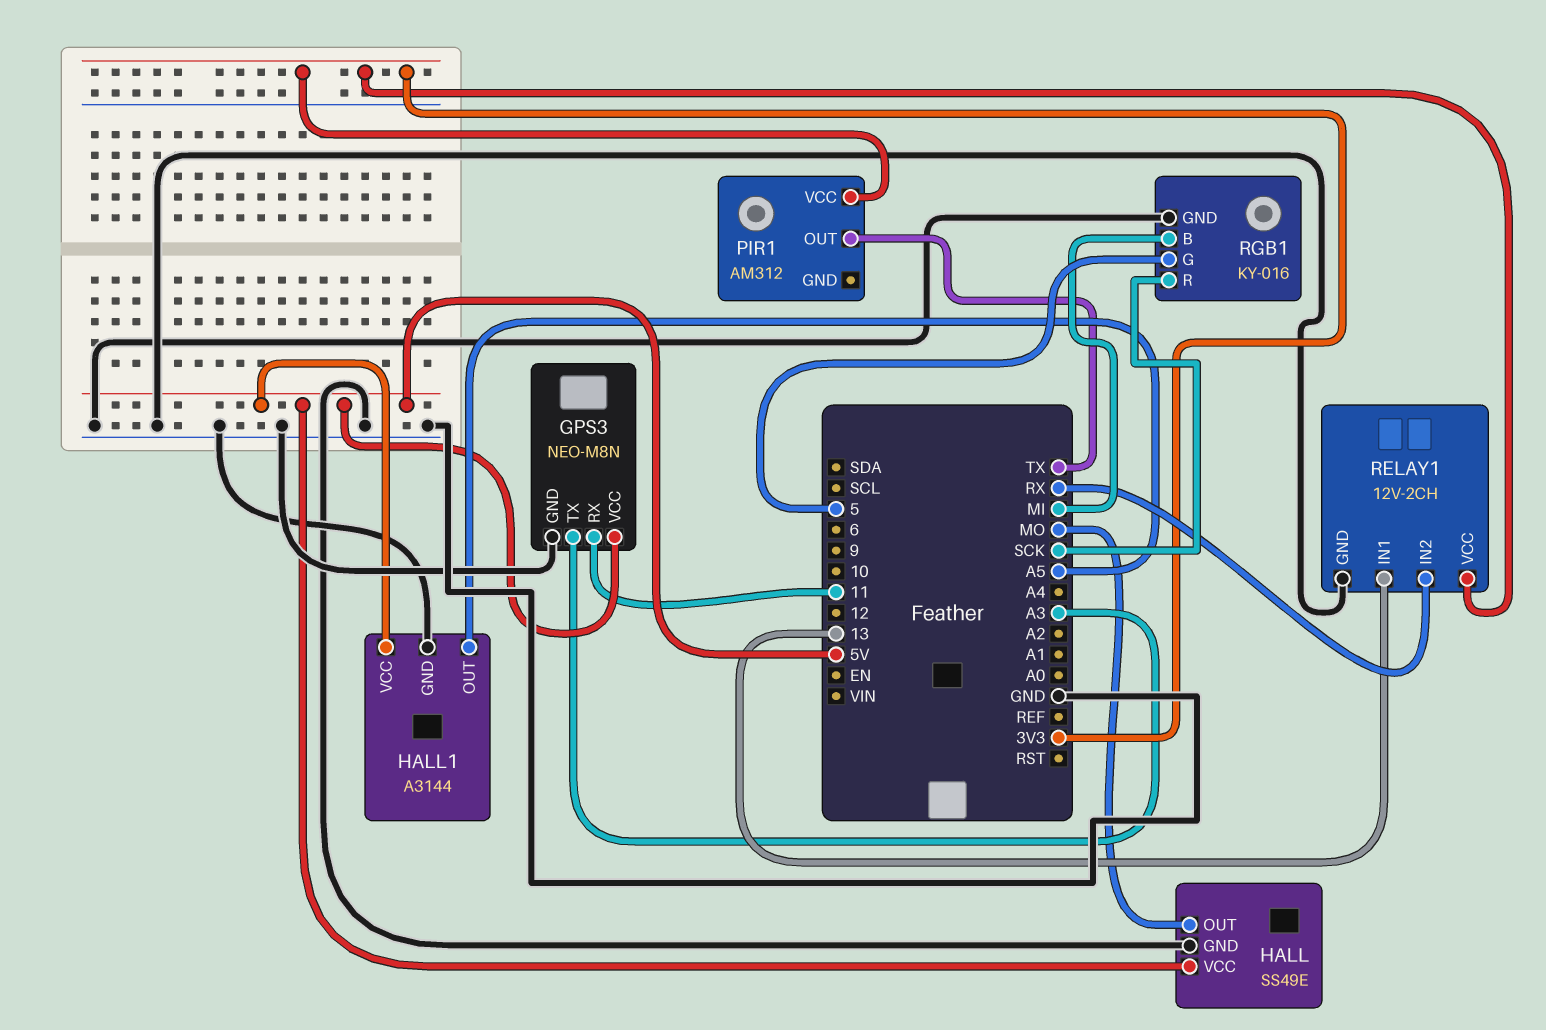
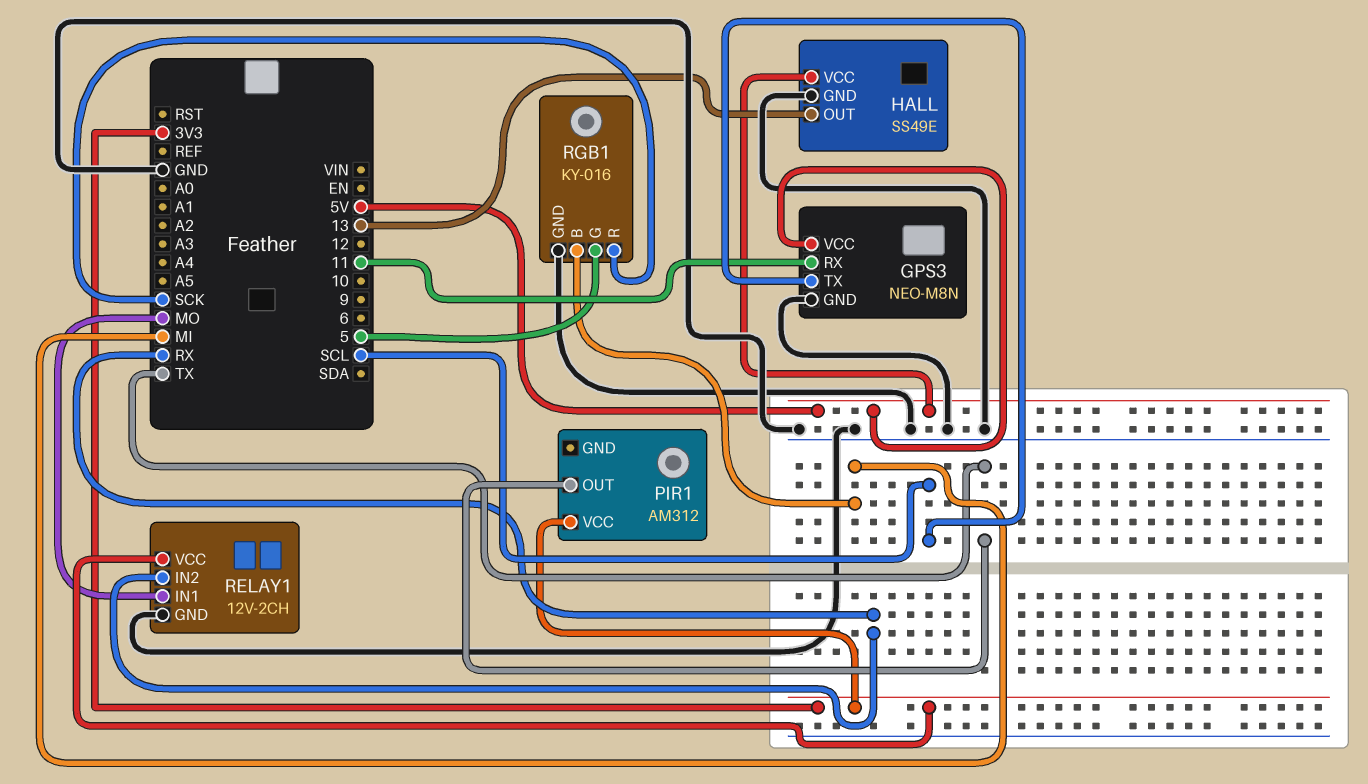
GPS3 pin TX: A3 -> SCL
HALL pin OUT: MO -> 13
HALL1: A3144 -> none
HALL1 pin GND: GND -> none
HALL1 pin OUT: A5 -> none
HALL1 pin VCC: 5V -> none
RELAY1 pin IN1: 13 -> MO

